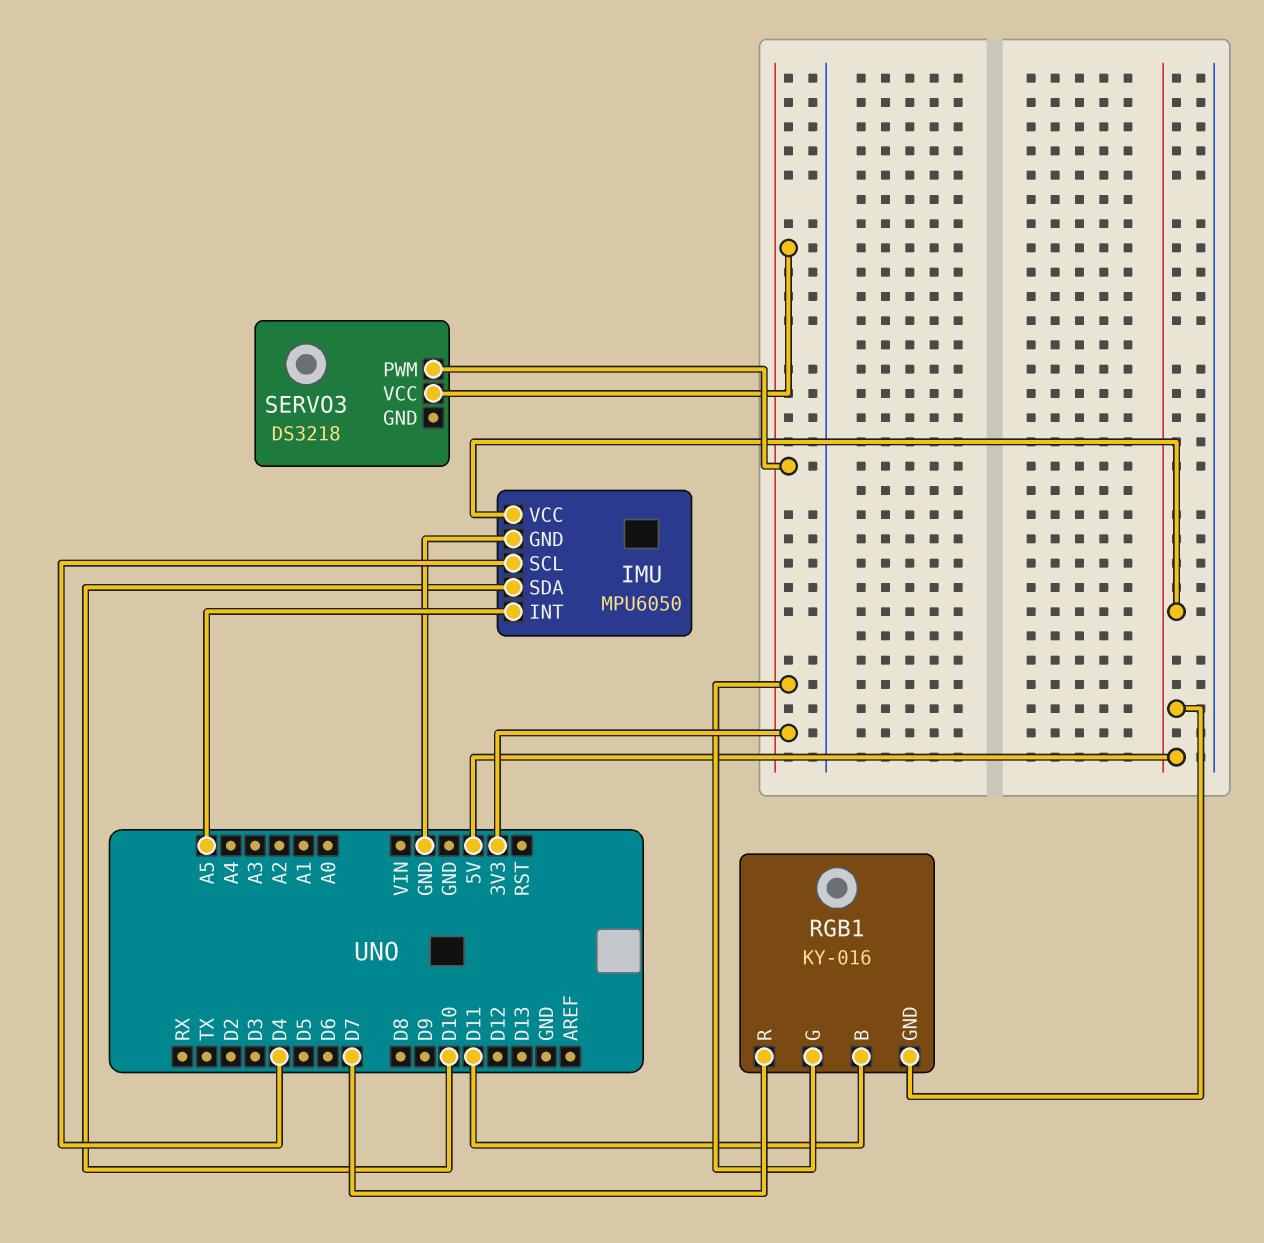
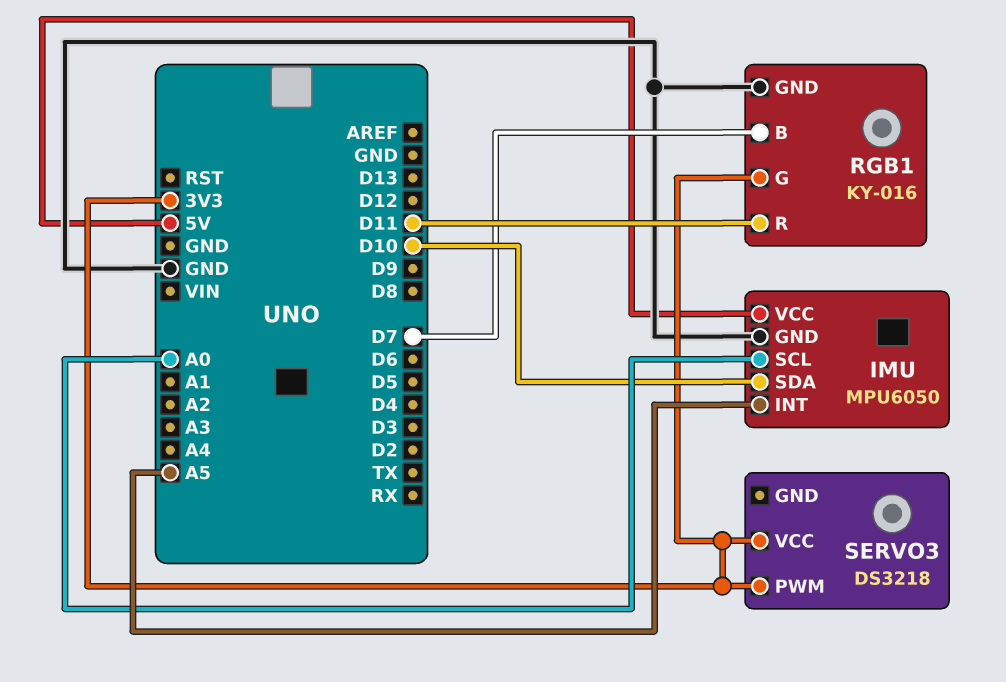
IMU pin SCL: D4 -> A0
RGB1 pin B: D11 -> D7
RGB1 pin GND: 5V -> GND
RGB1 pin R: D7 -> D11

